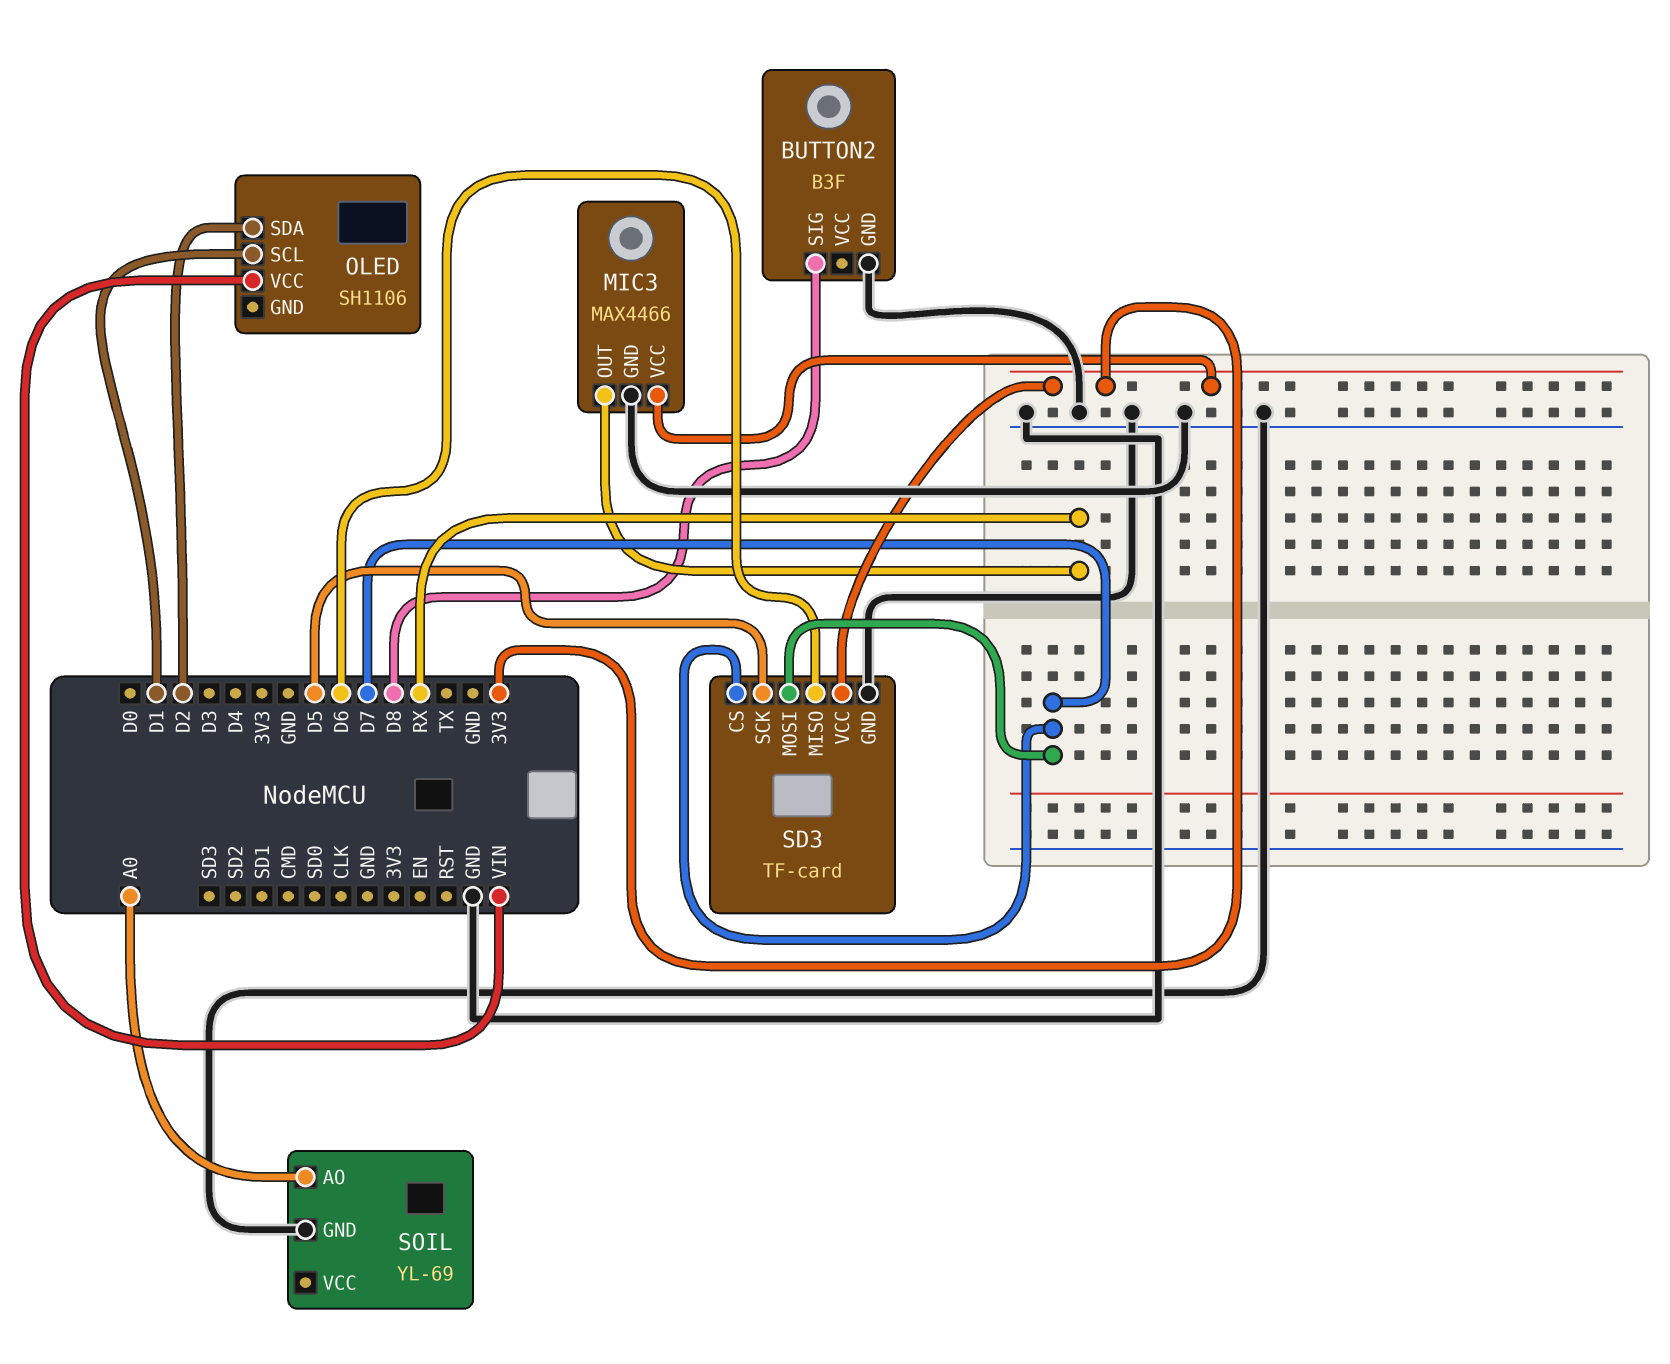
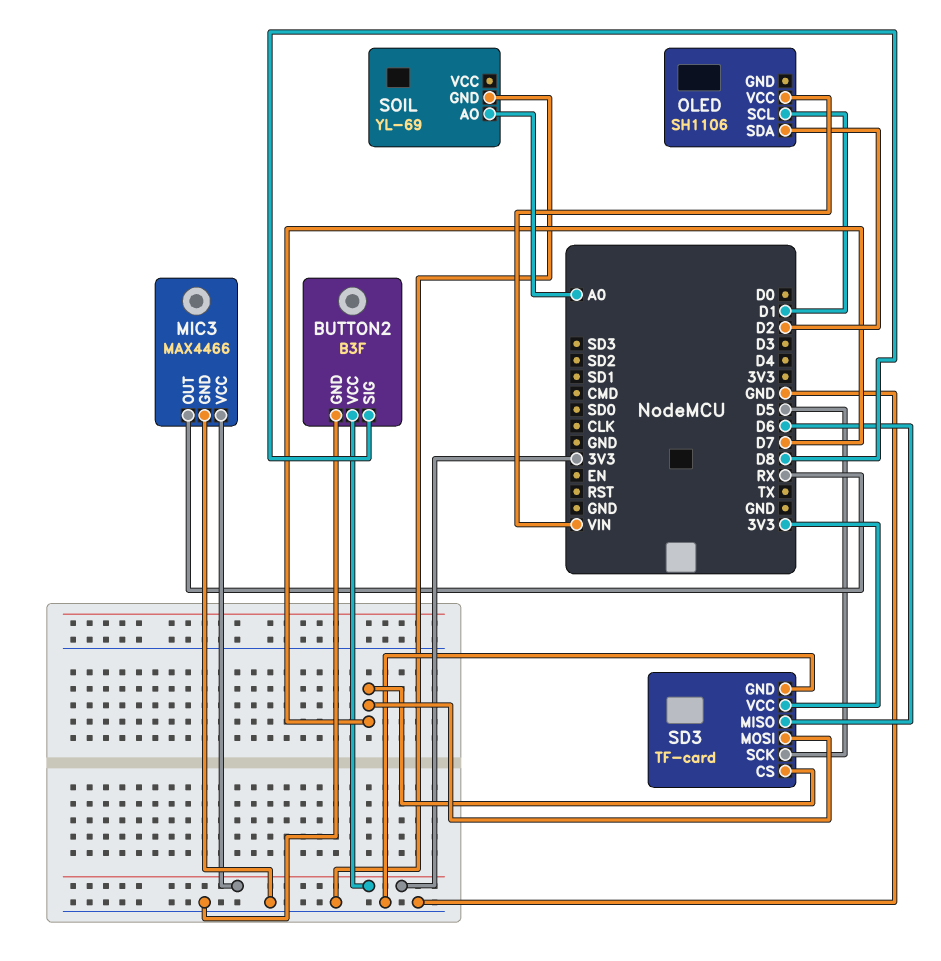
BUTTON2 pin VCC: none -> 3V3

